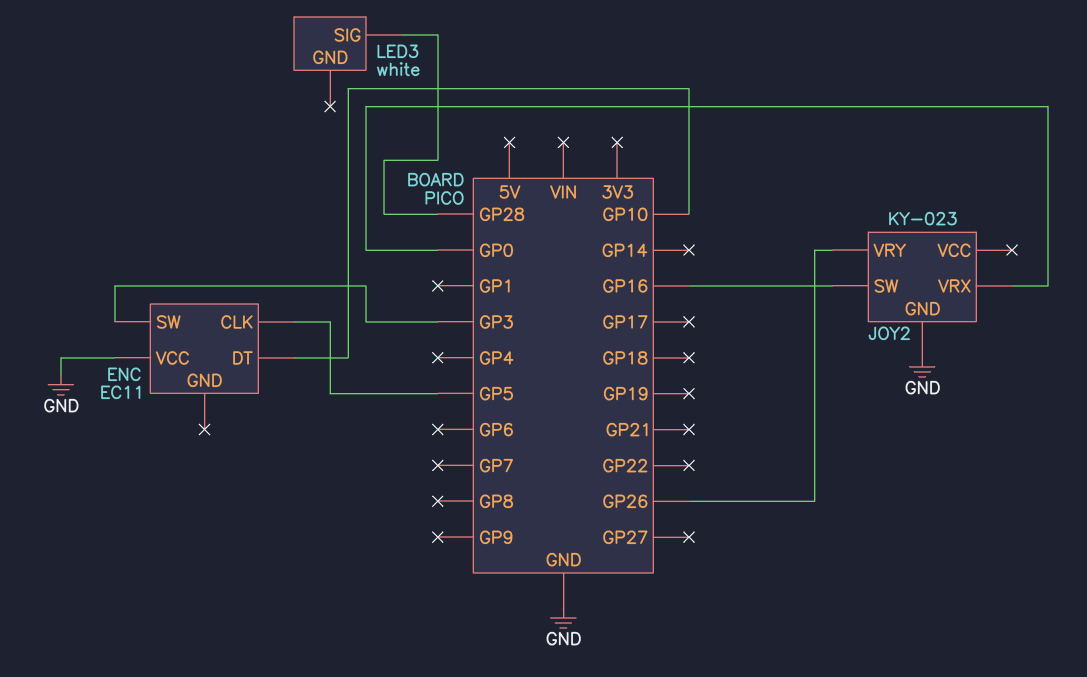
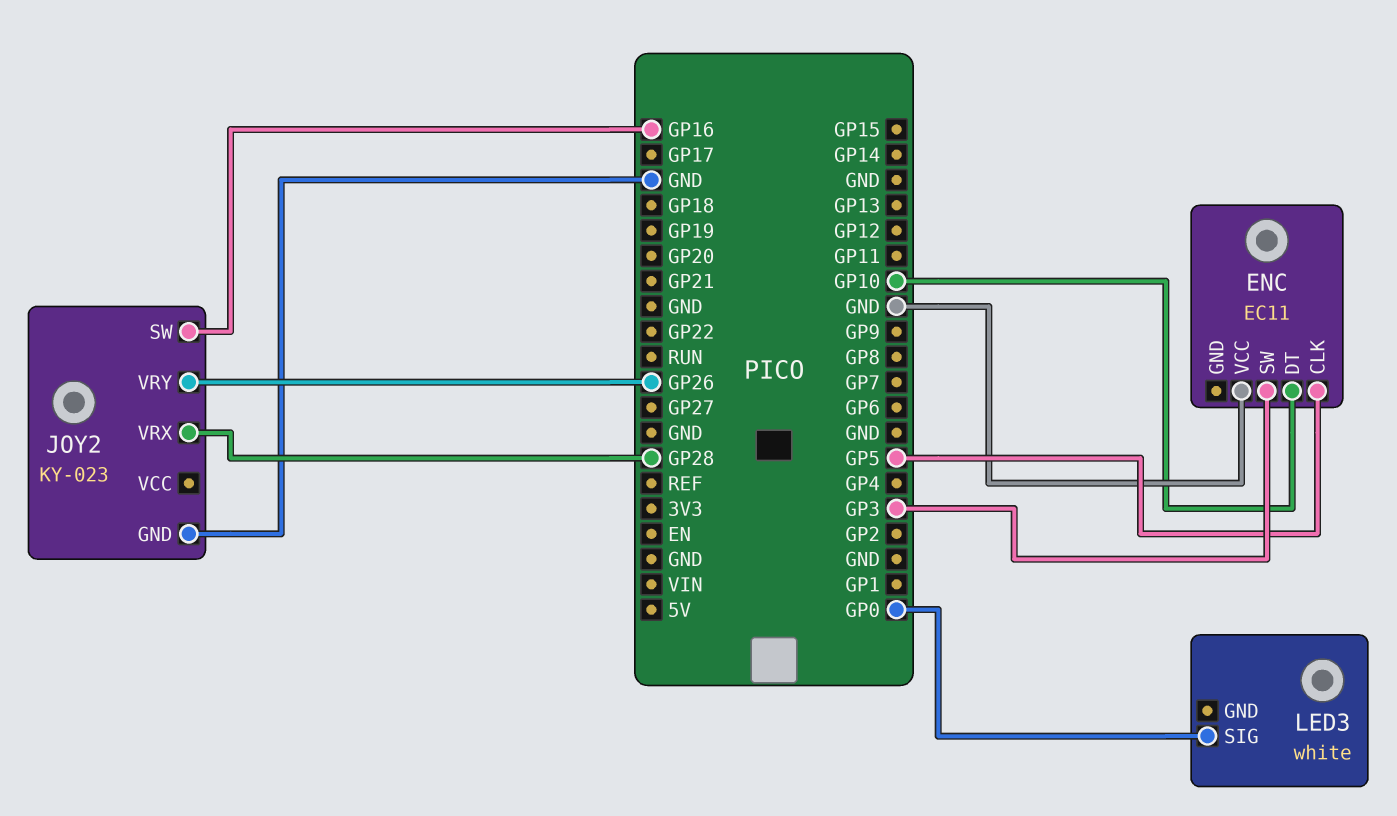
JOY2 pin VRX: GP0 -> GP28
LED3 pin SIG: GP28 -> GP0

